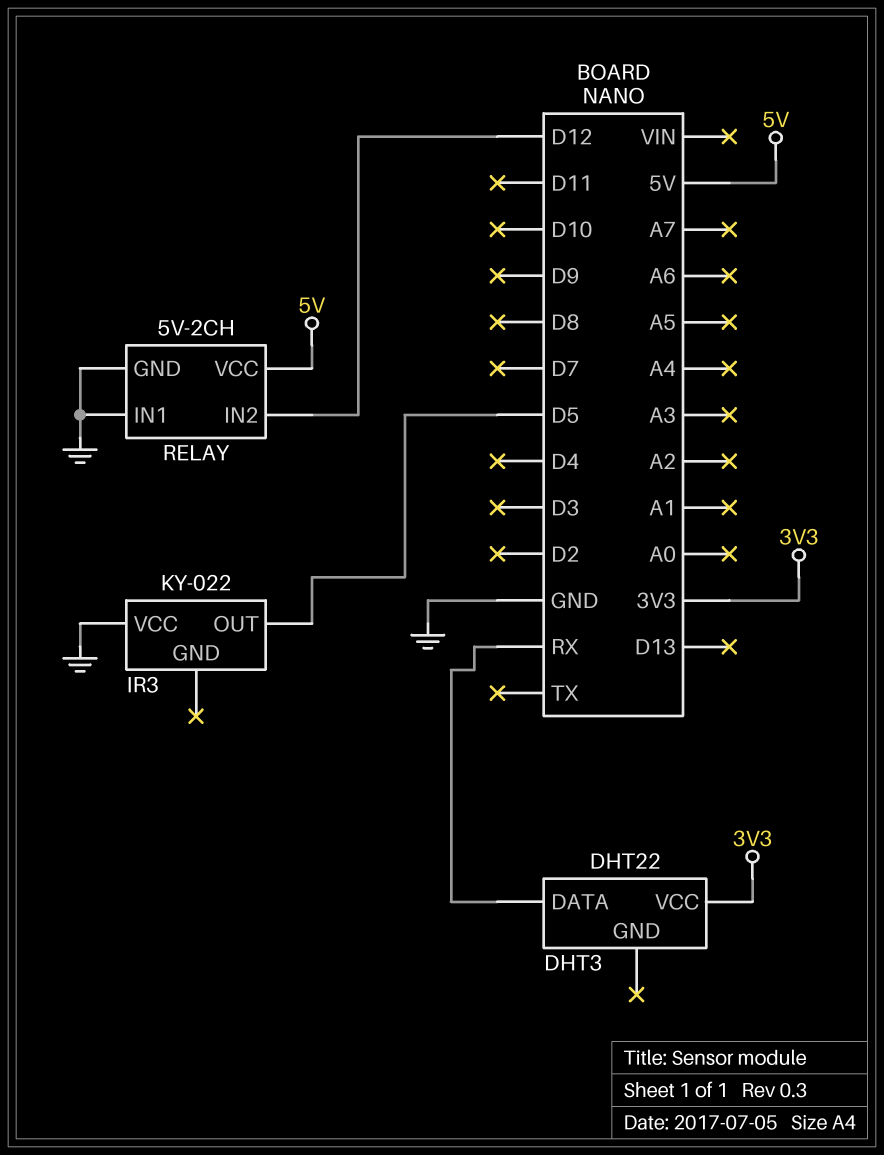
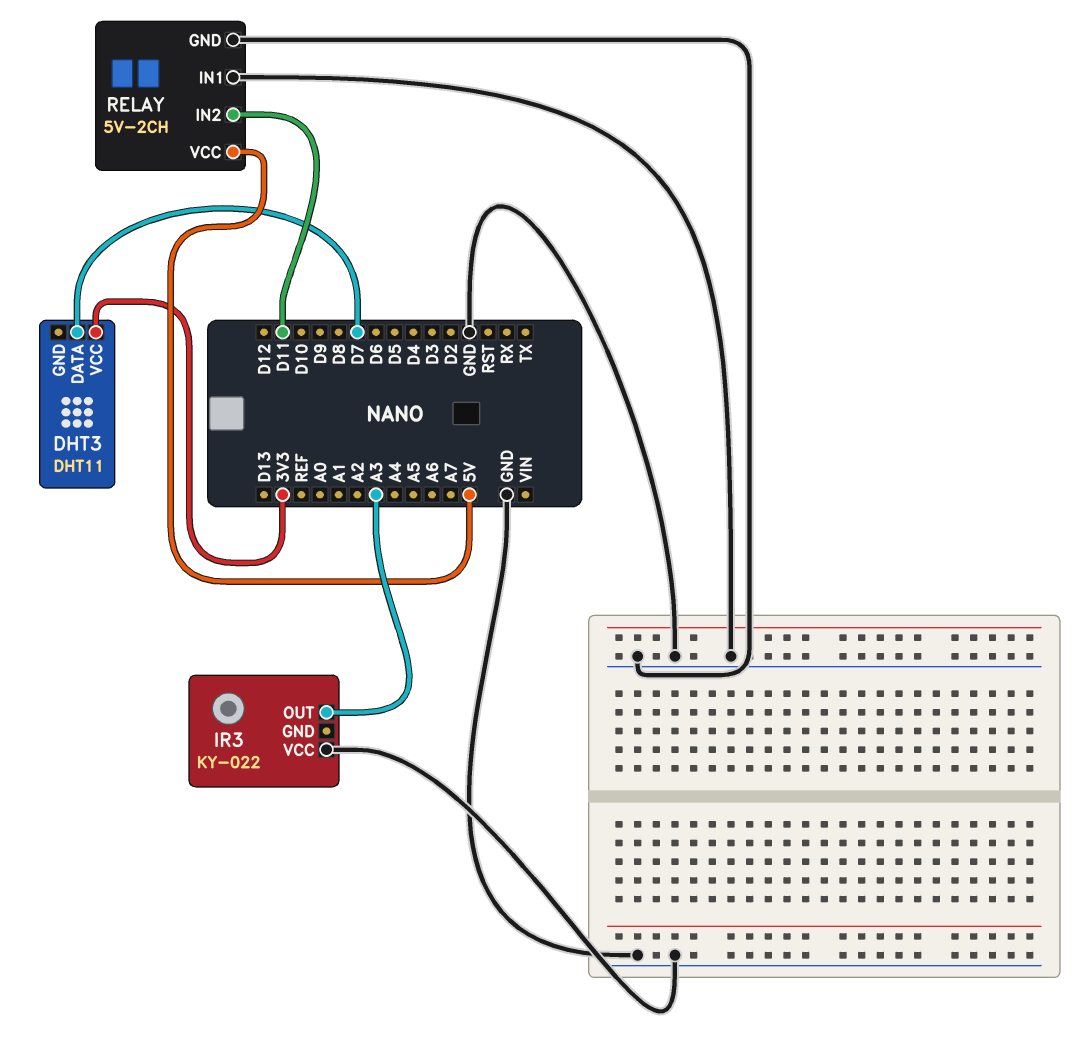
DHT3: DHT22 -> DHT11
DHT3 pin DATA: RX -> D7
IR3 pin OUT: D5 -> A3
RELAY pin IN2: D12 -> D11

